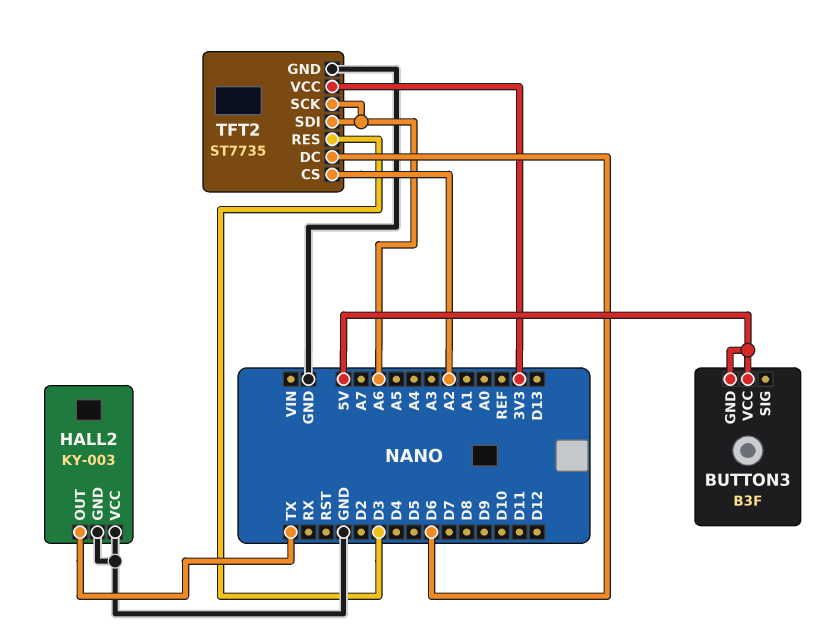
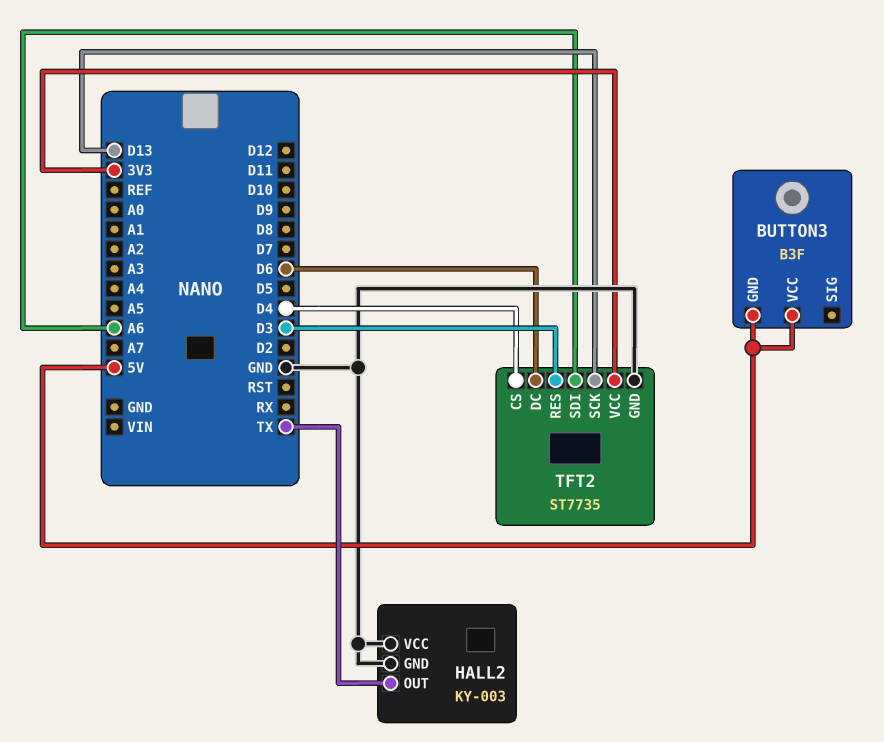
TFT2 pin CS: A2 -> D4
TFT2 pin SCK: A6 -> D13

